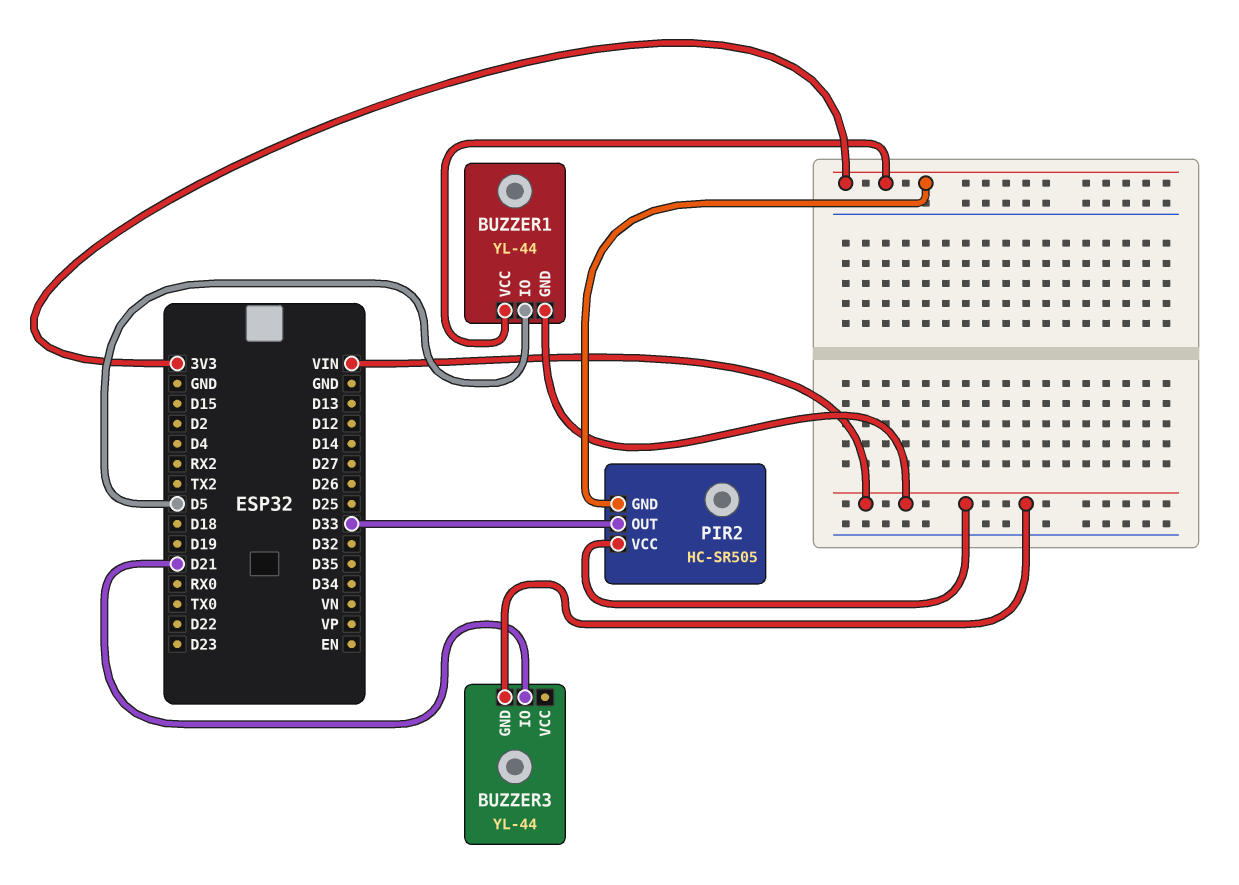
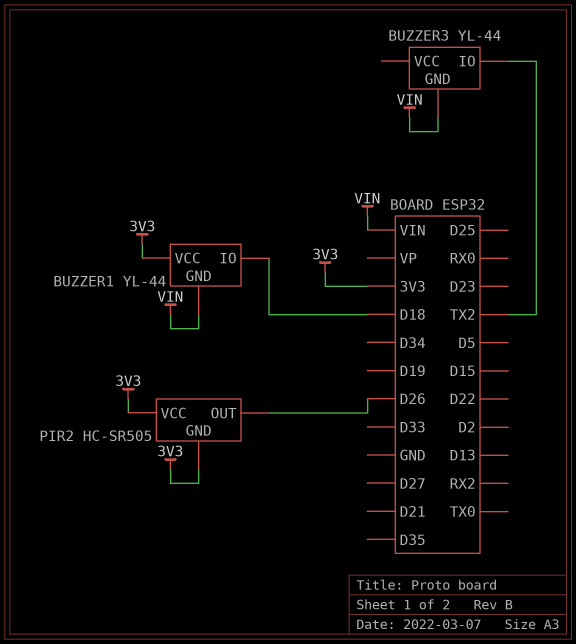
BUZZER1 pin IO: D5 -> D18
BUZZER3 pin IO: D21 -> TX2
PIR2 pin OUT: D33 -> D26
PIR2 pin VCC: VIN -> 3V3

